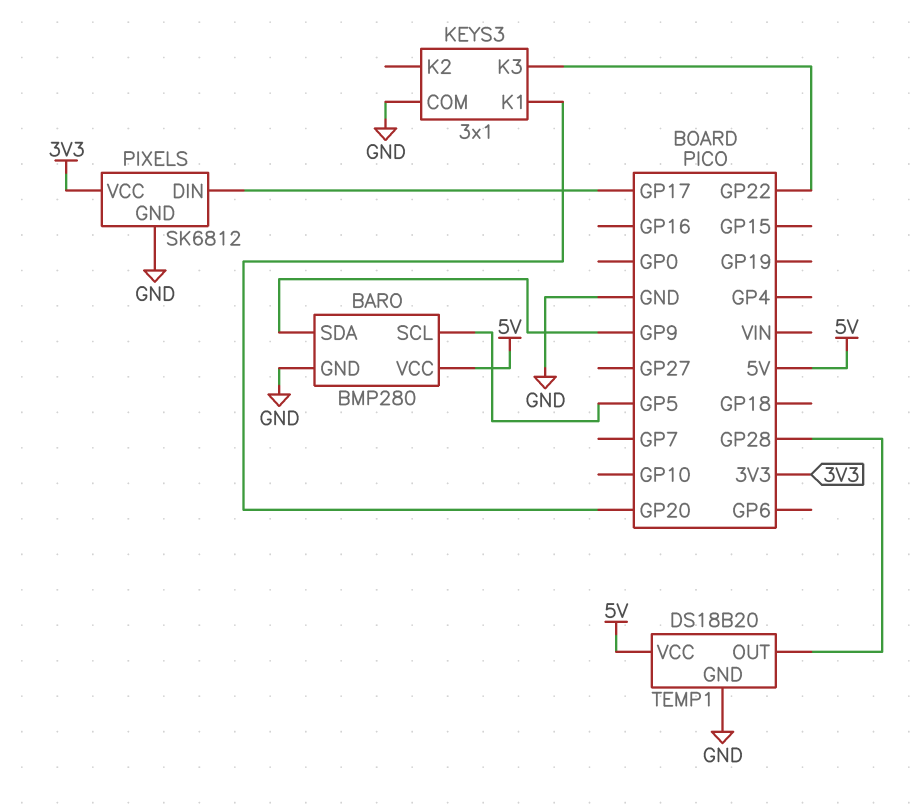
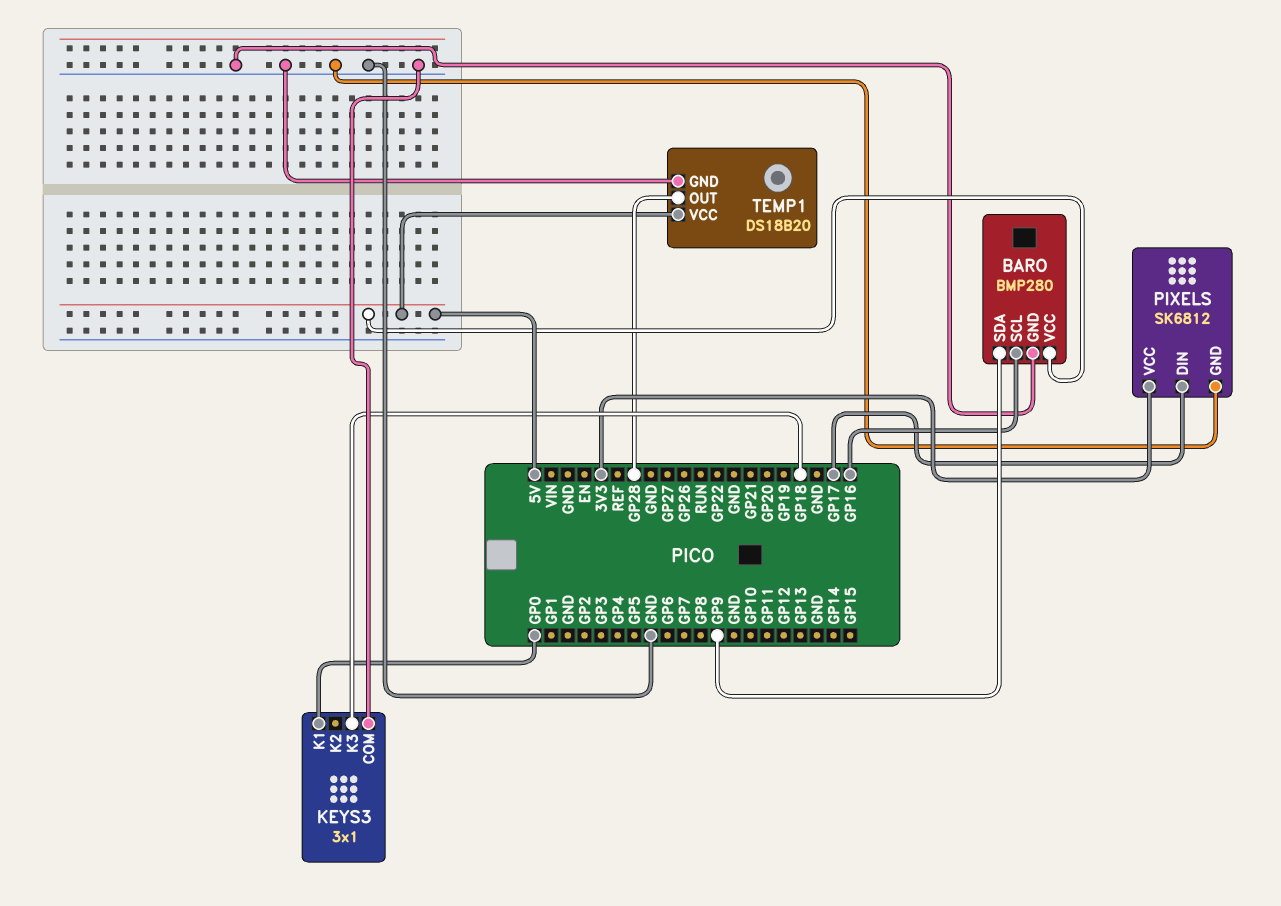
BARO pin SCL: GP5 -> GP16
KEYS3 pin K1: GP20 -> GP0
KEYS3 pin K3: GP22 -> GP18

